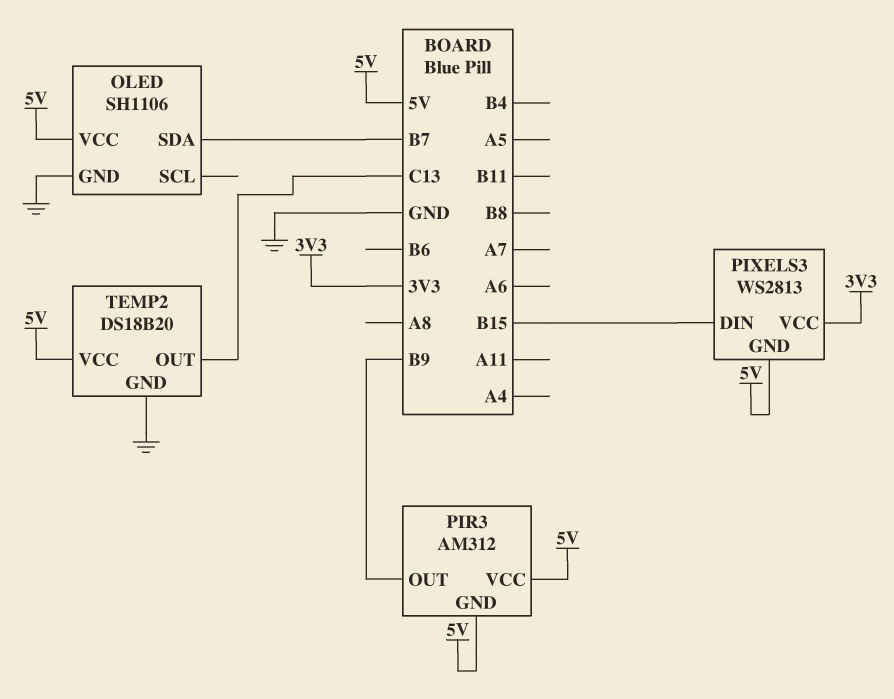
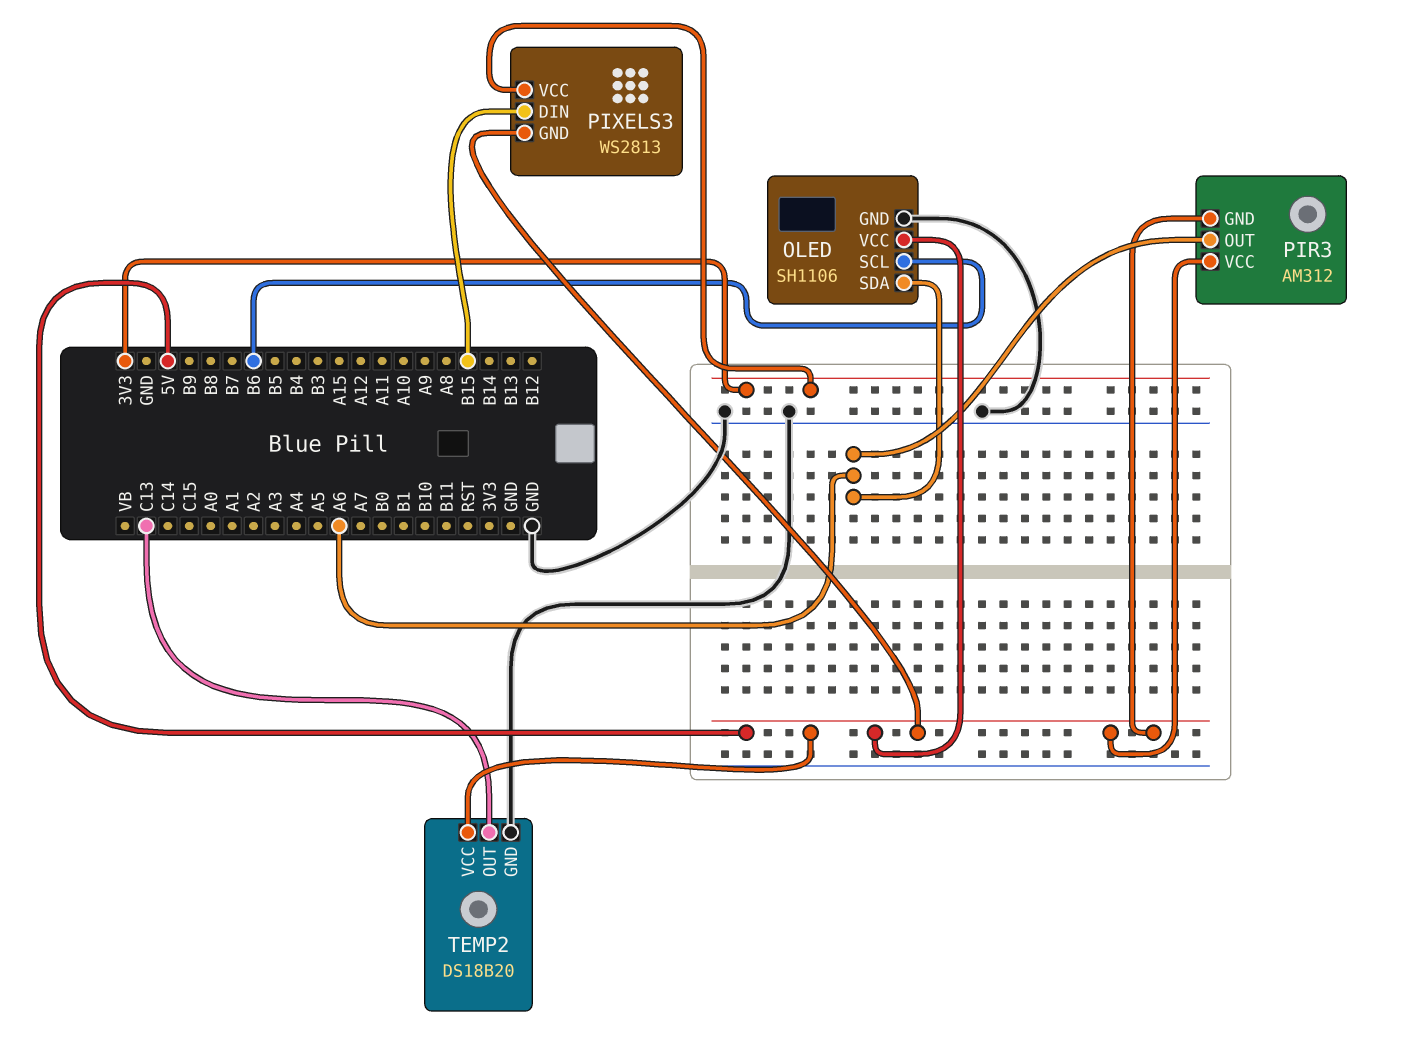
OLED pin SCL: none -> B6
OLED pin SDA: B7 -> A6
PIR3 pin OUT: B9 -> A6

